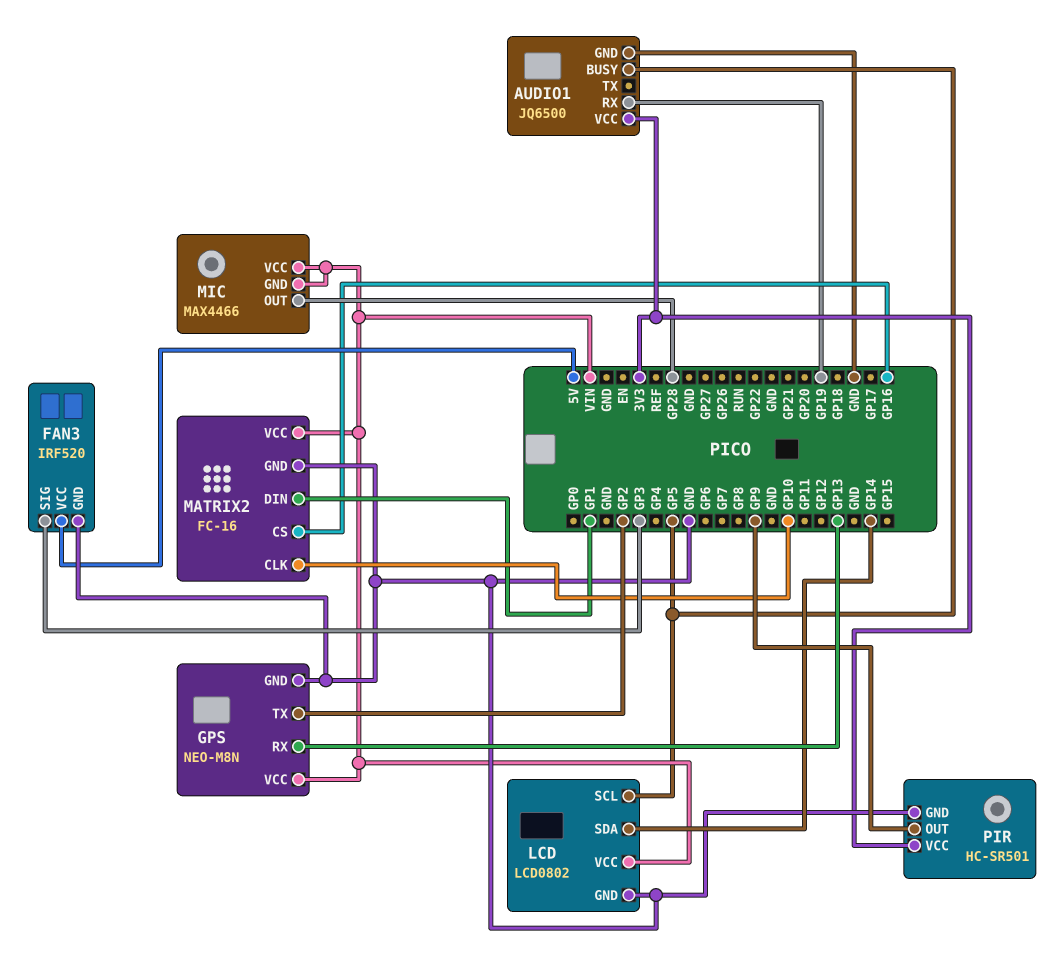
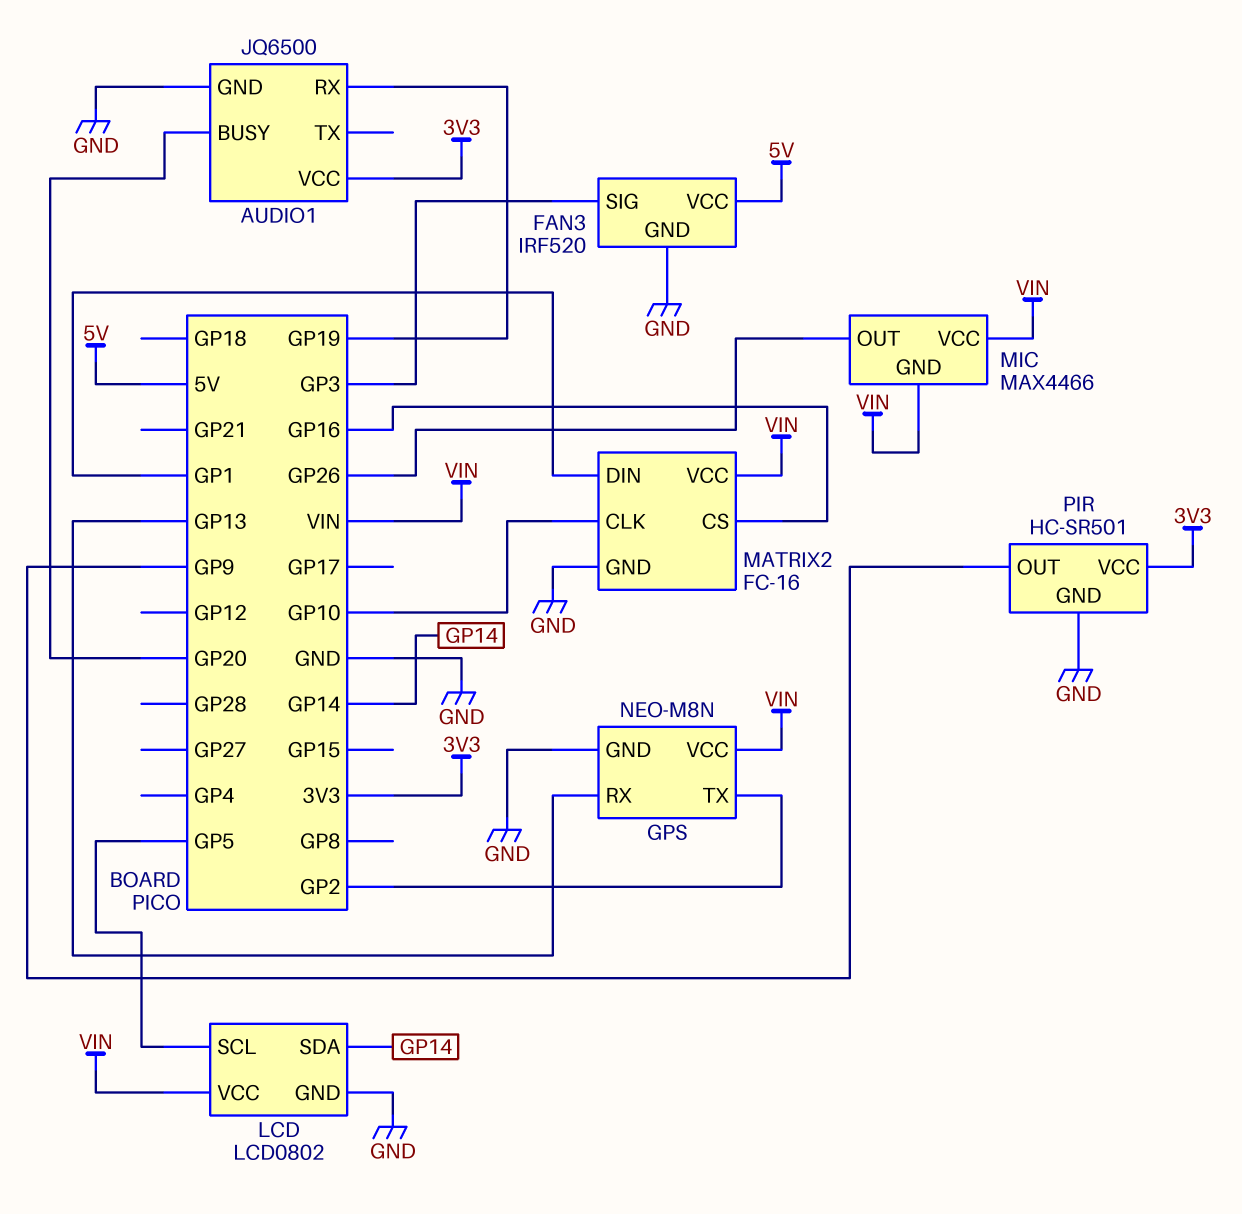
AUDIO1 pin BUSY: GP5 -> GP20
MIC pin OUT: GP28 -> GP26

